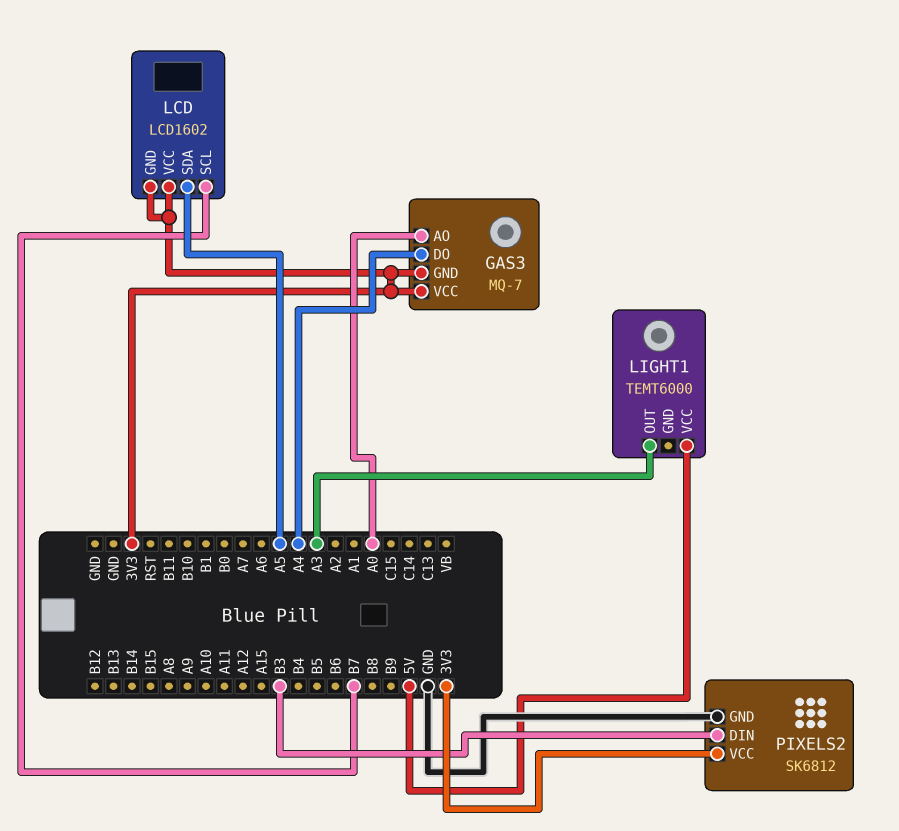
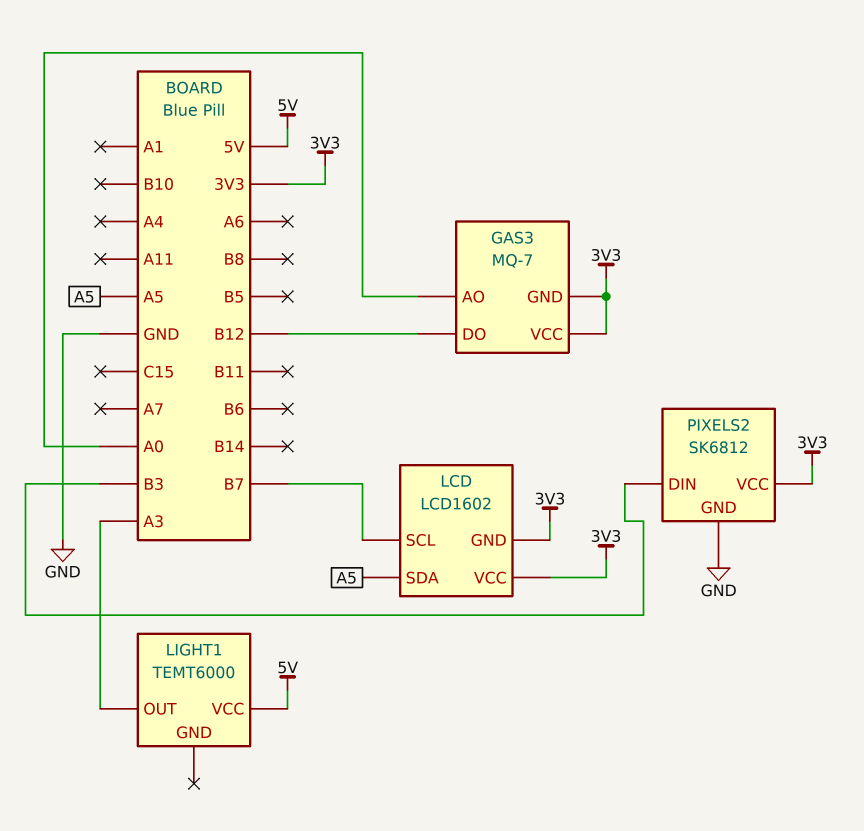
GAS3 pin DO: A4 -> B12

